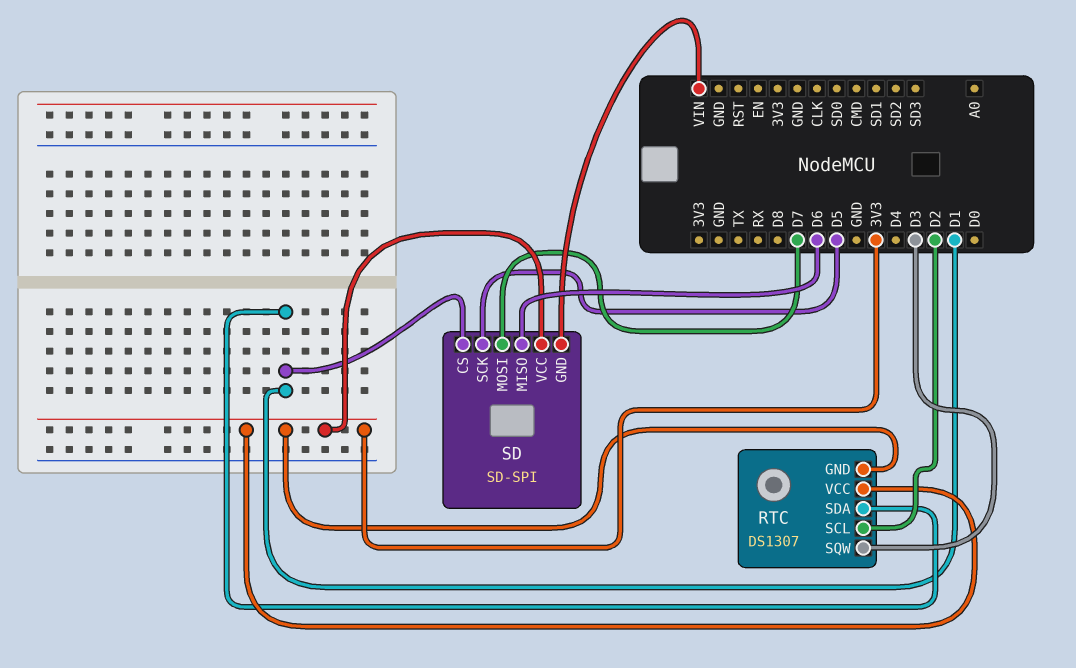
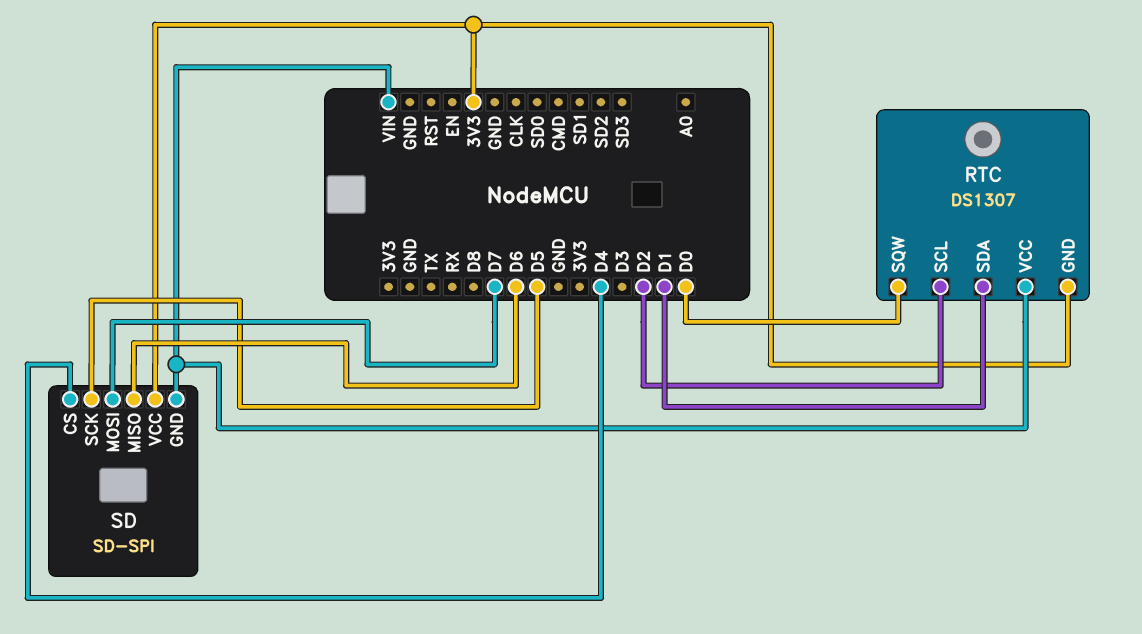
RTC pin SQW: D3 -> D0
RTC pin VCC: 3V3 -> VIN
SD pin CS: D1 -> D4

